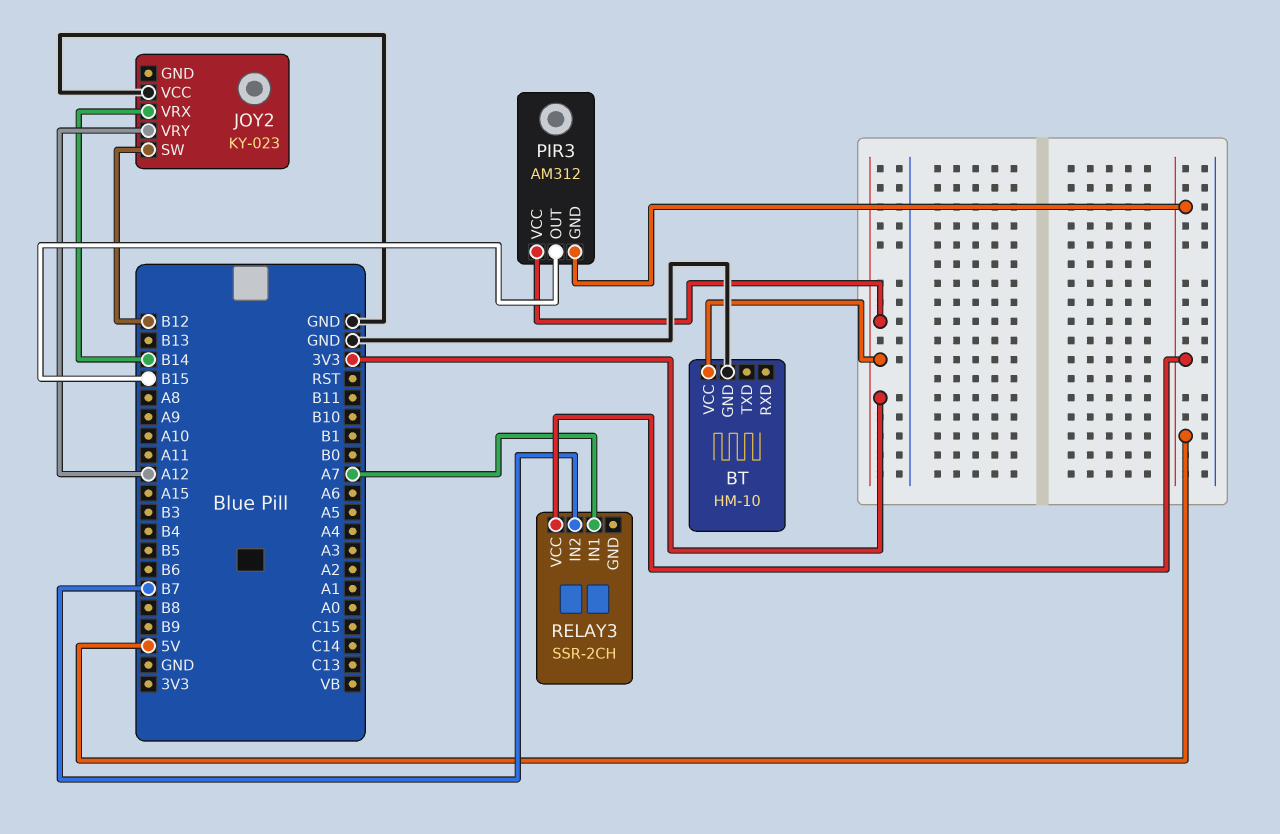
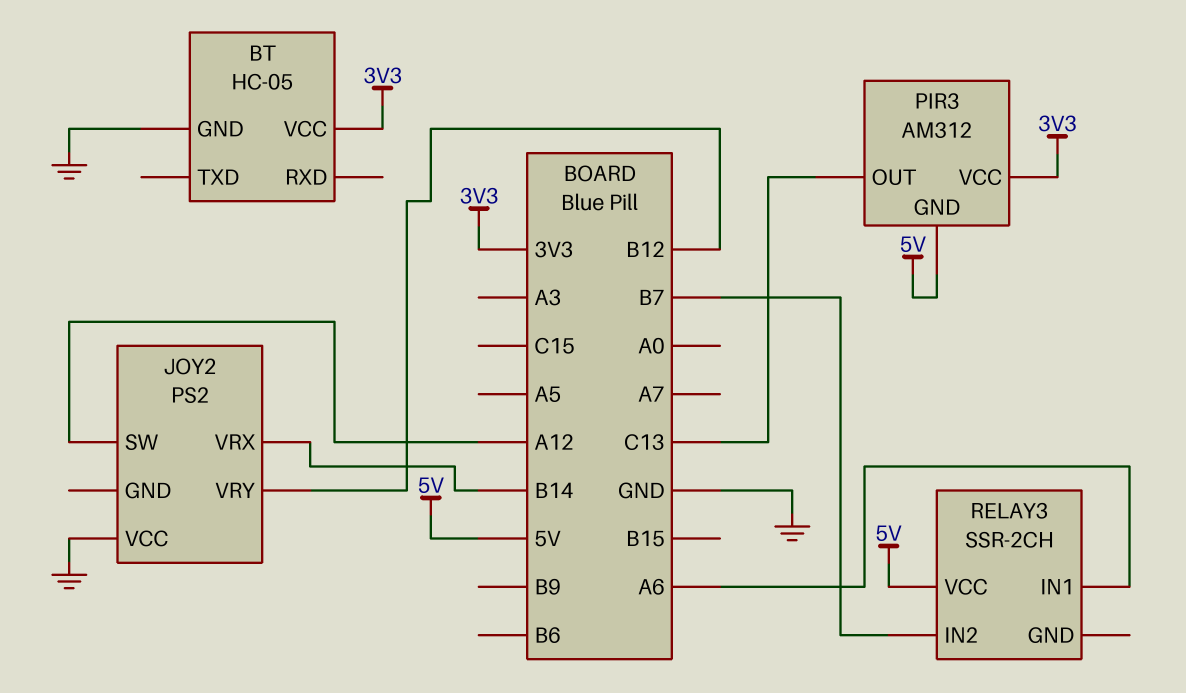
BT: HM-10 -> HC-05
JOY2: KY-023 -> PS2
JOY2 pin SW: B12 -> A12
JOY2 pin VRY: A12 -> B12
PIR3 pin OUT: B15 -> C13
RELAY3 pin IN1: A7 -> A6

